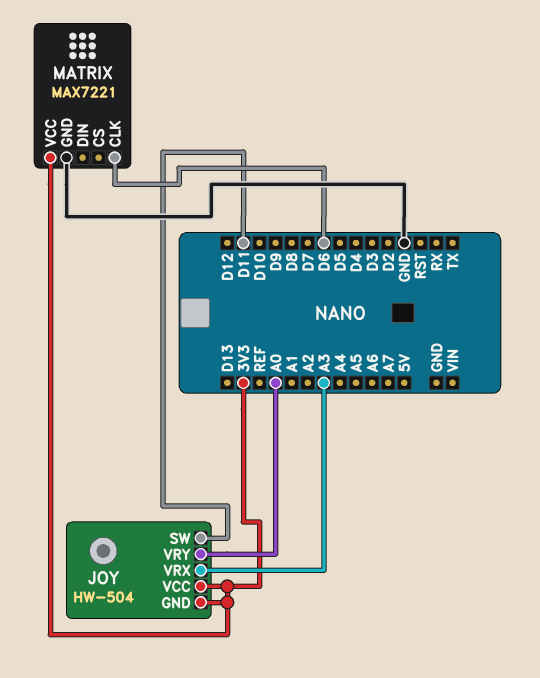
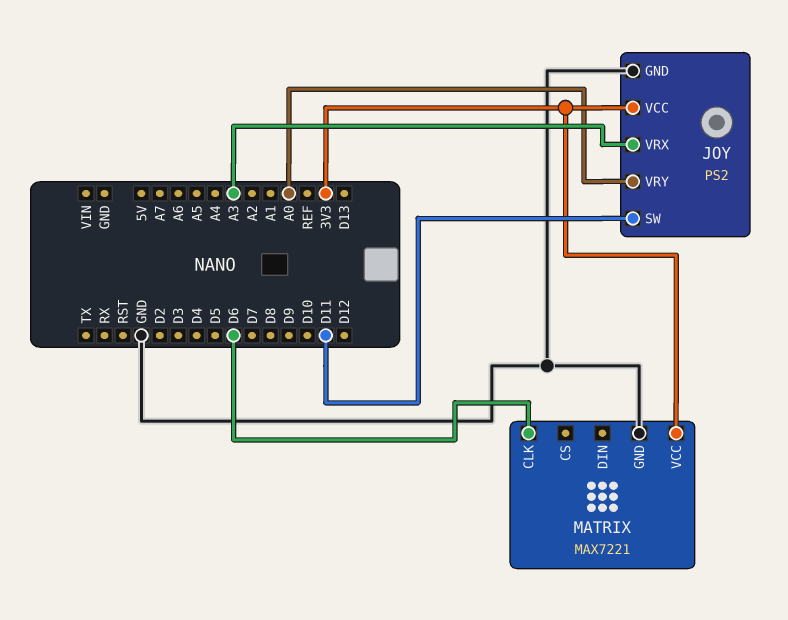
JOY: HW-504 -> PS2
JOY pin GND: 3V3 -> GND

